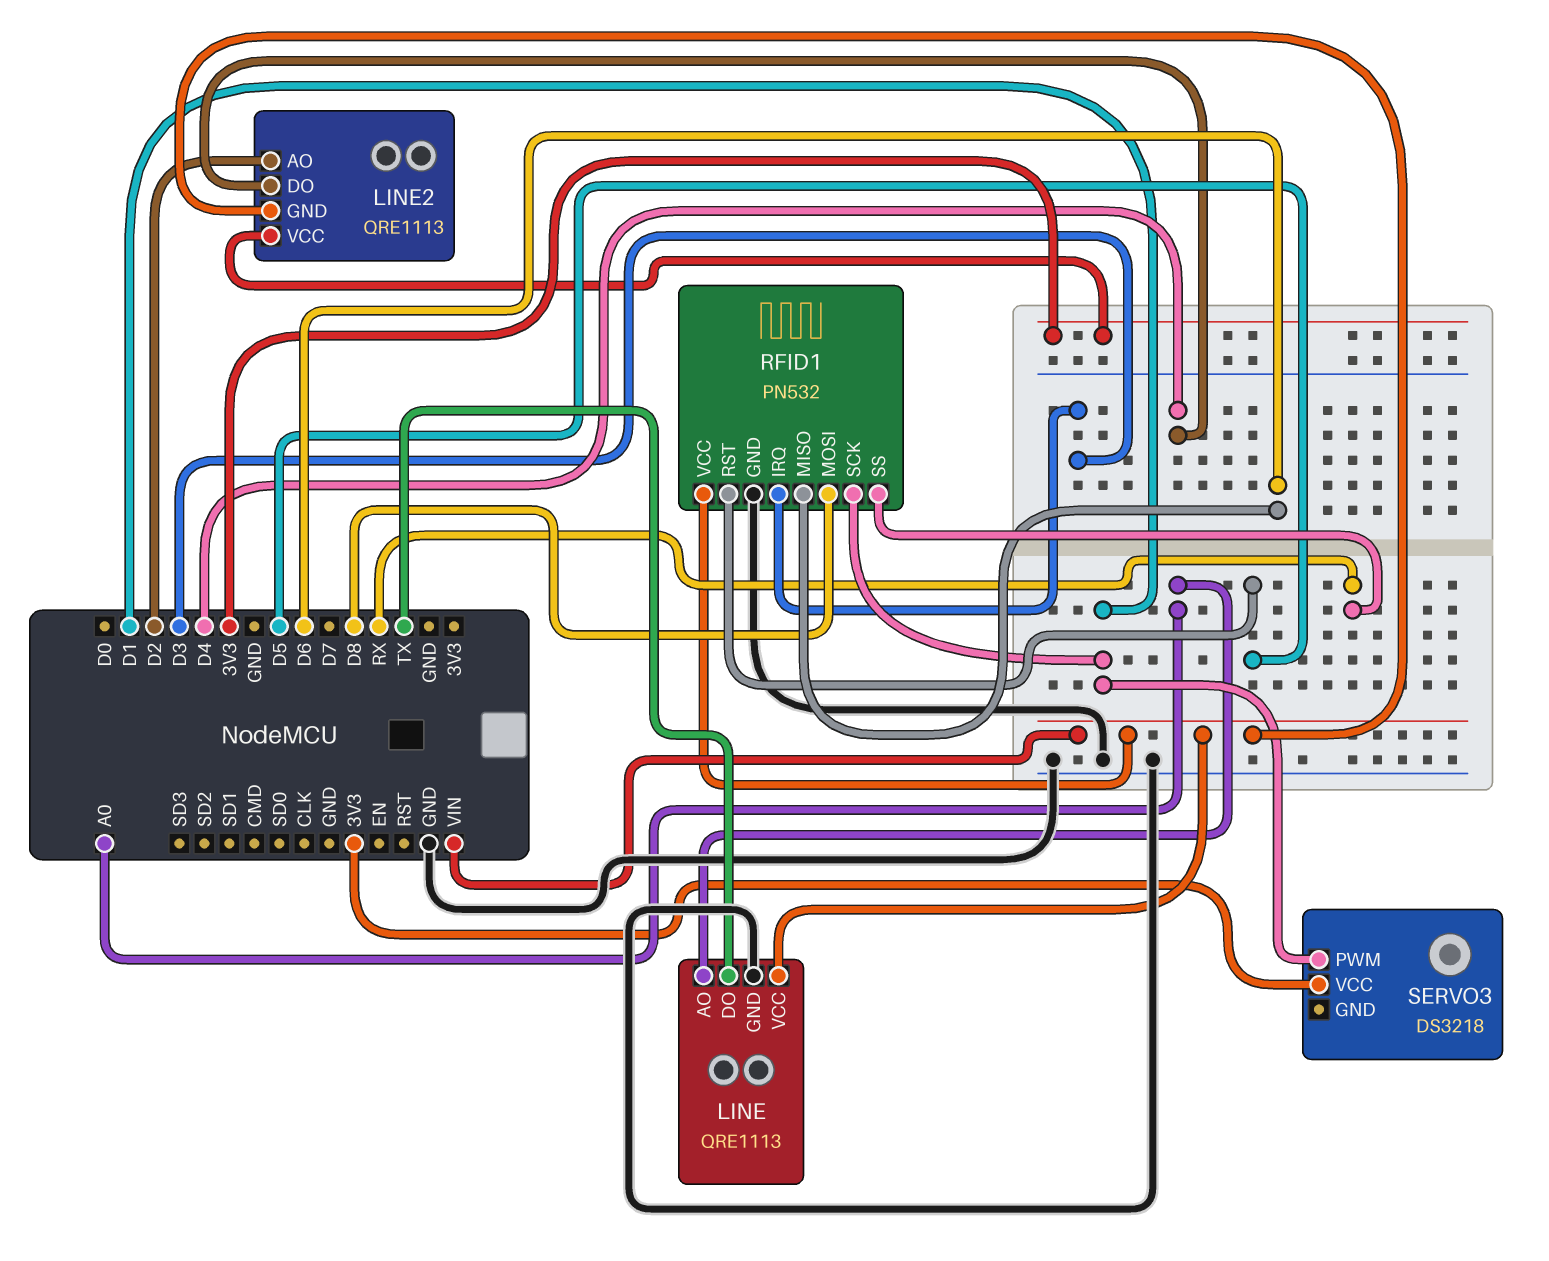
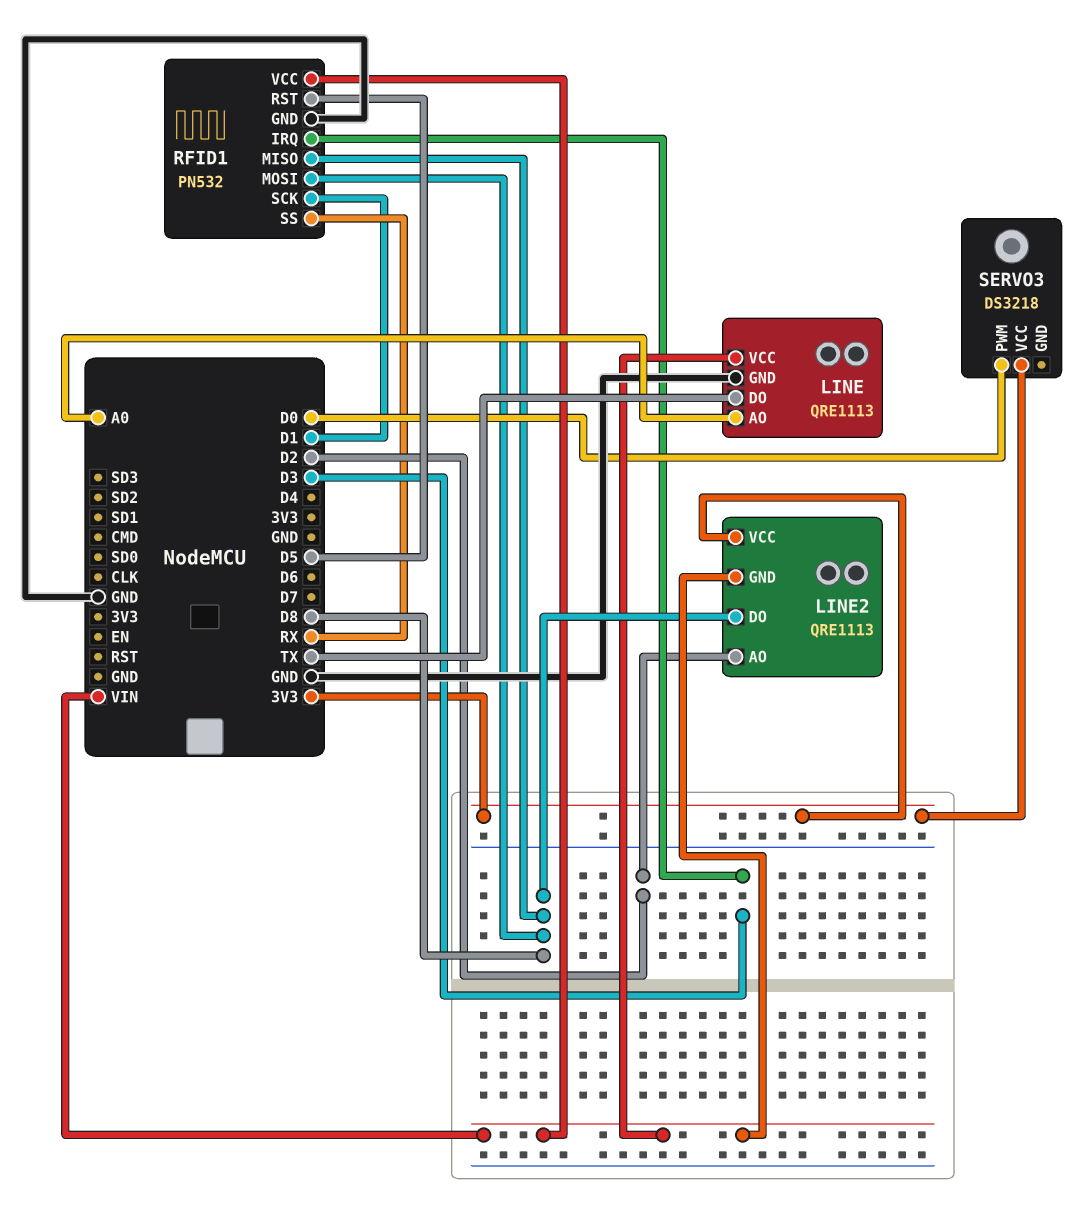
LINE2 pin DO: D4 -> D8
RFID1 pin MISO: D6 -> D8
SERVO3 pin PWM: D1 -> D0

